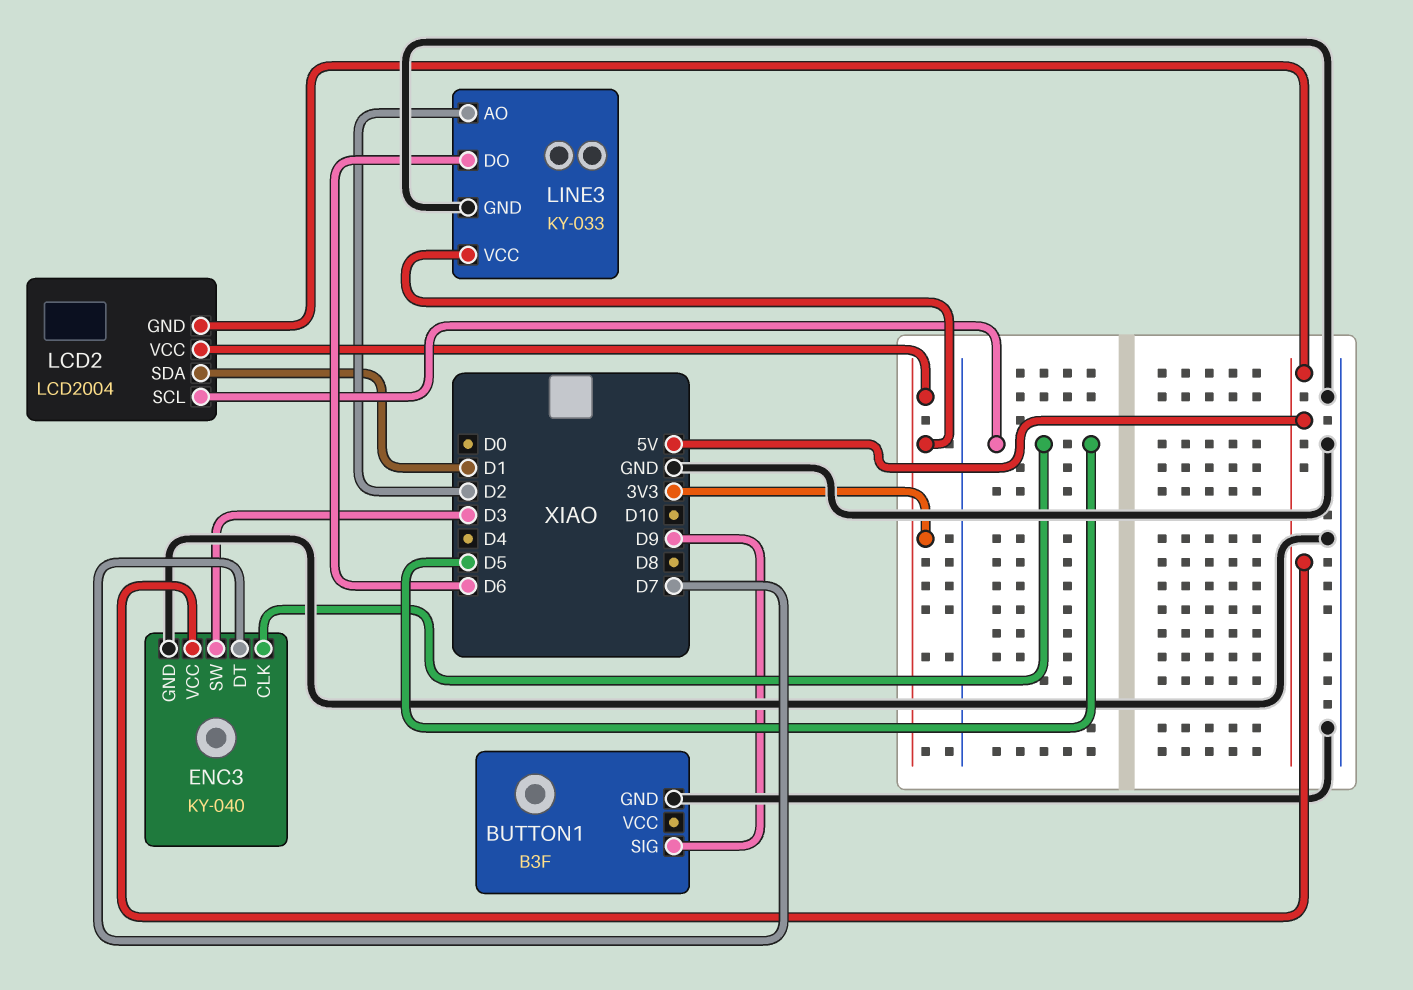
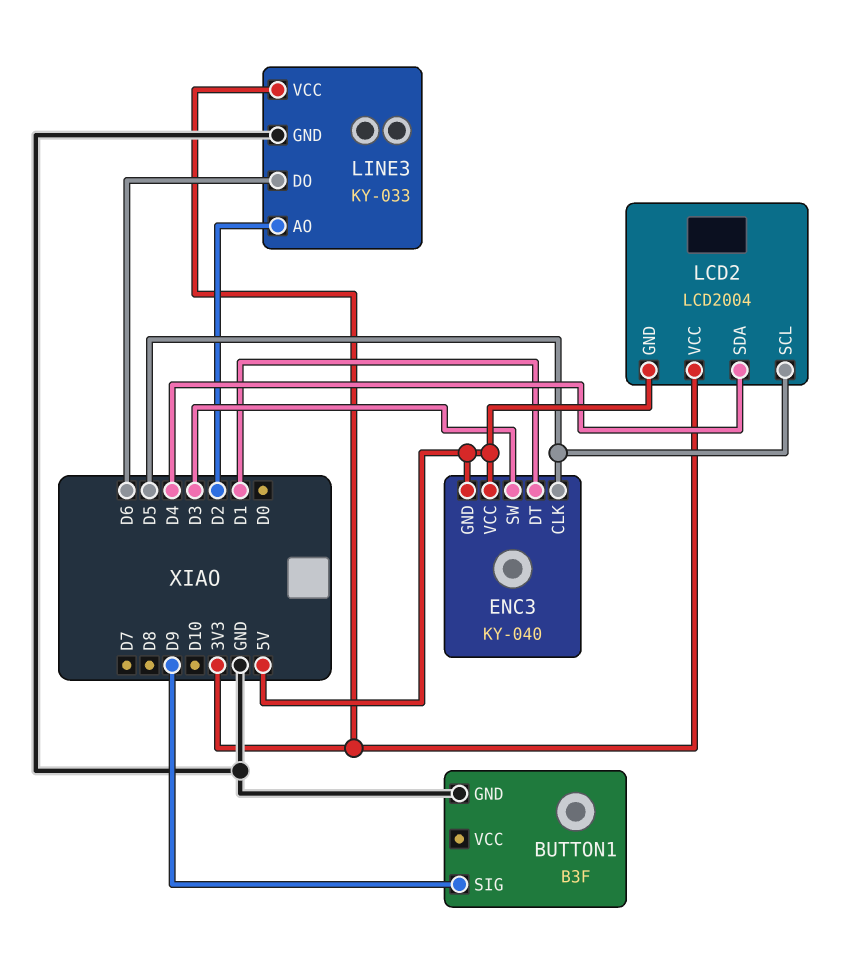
ENC3 pin DT: D7 -> D1
ENC3 pin GND: GND -> 5V
LCD2 pin SDA: D1 -> D4

